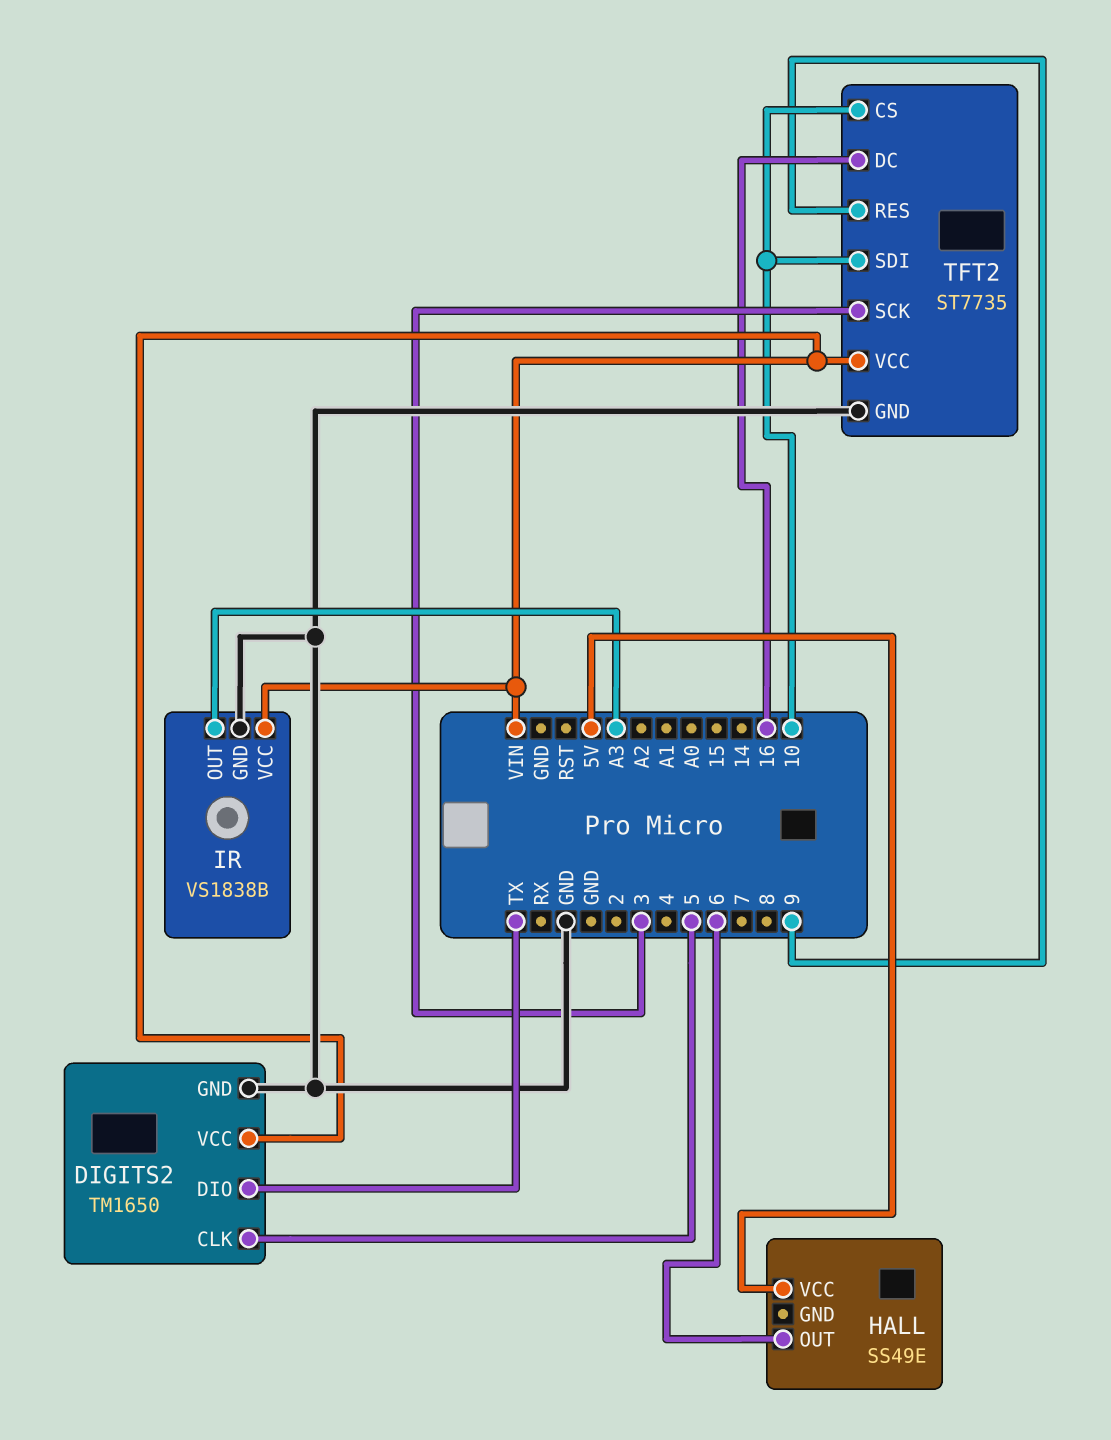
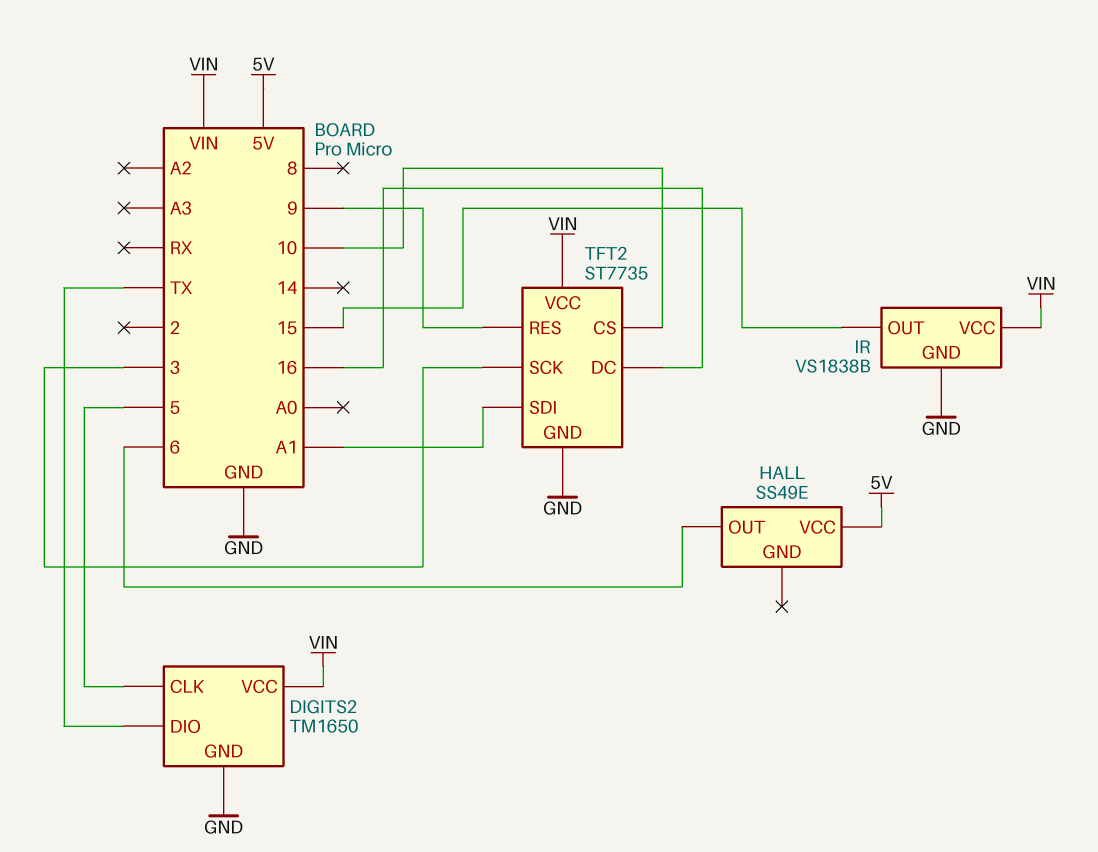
IR pin OUT: A3 -> 15
TFT2 pin SDI: 10 -> A1

